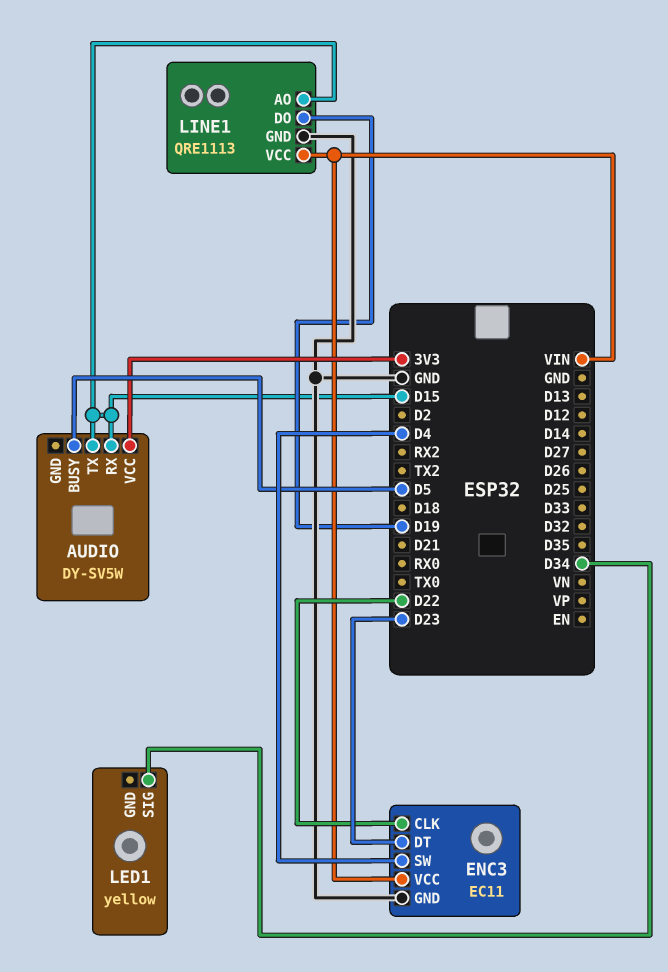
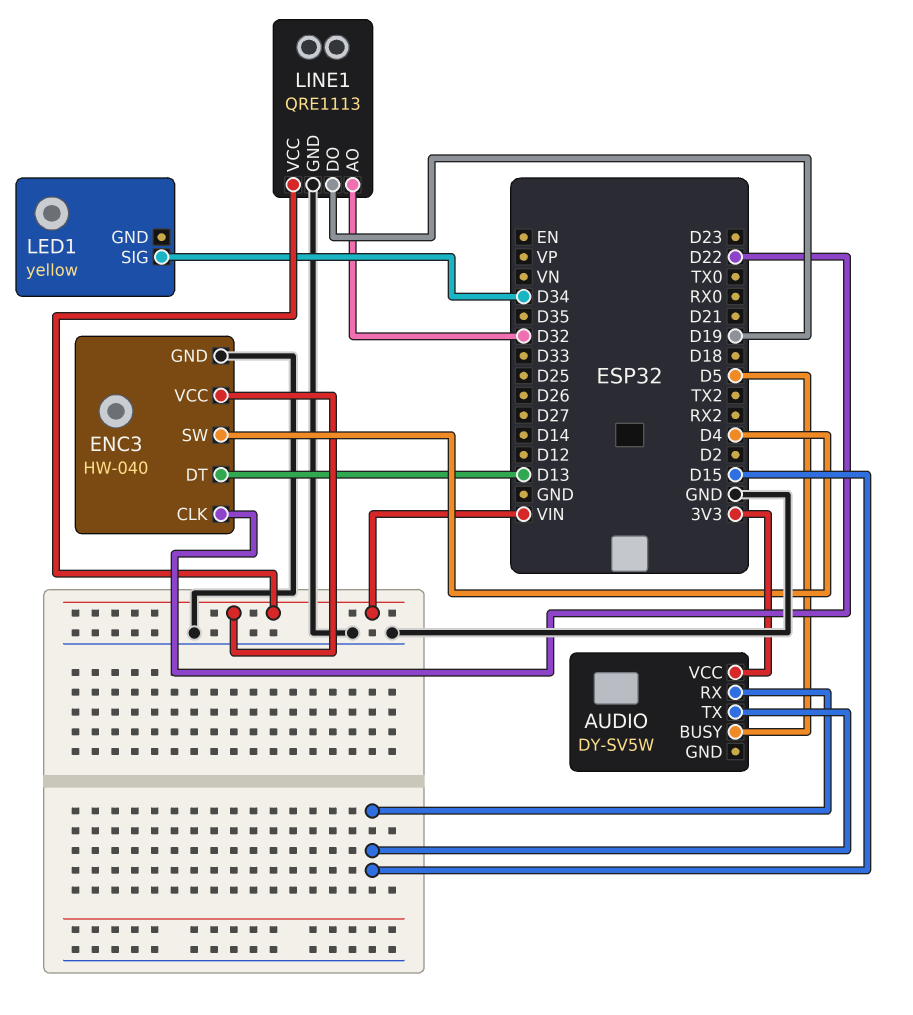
ENC3: EC11 -> HW-040
ENC3 pin DT: D23 -> D13
LINE1 pin AO: D15 -> D32

